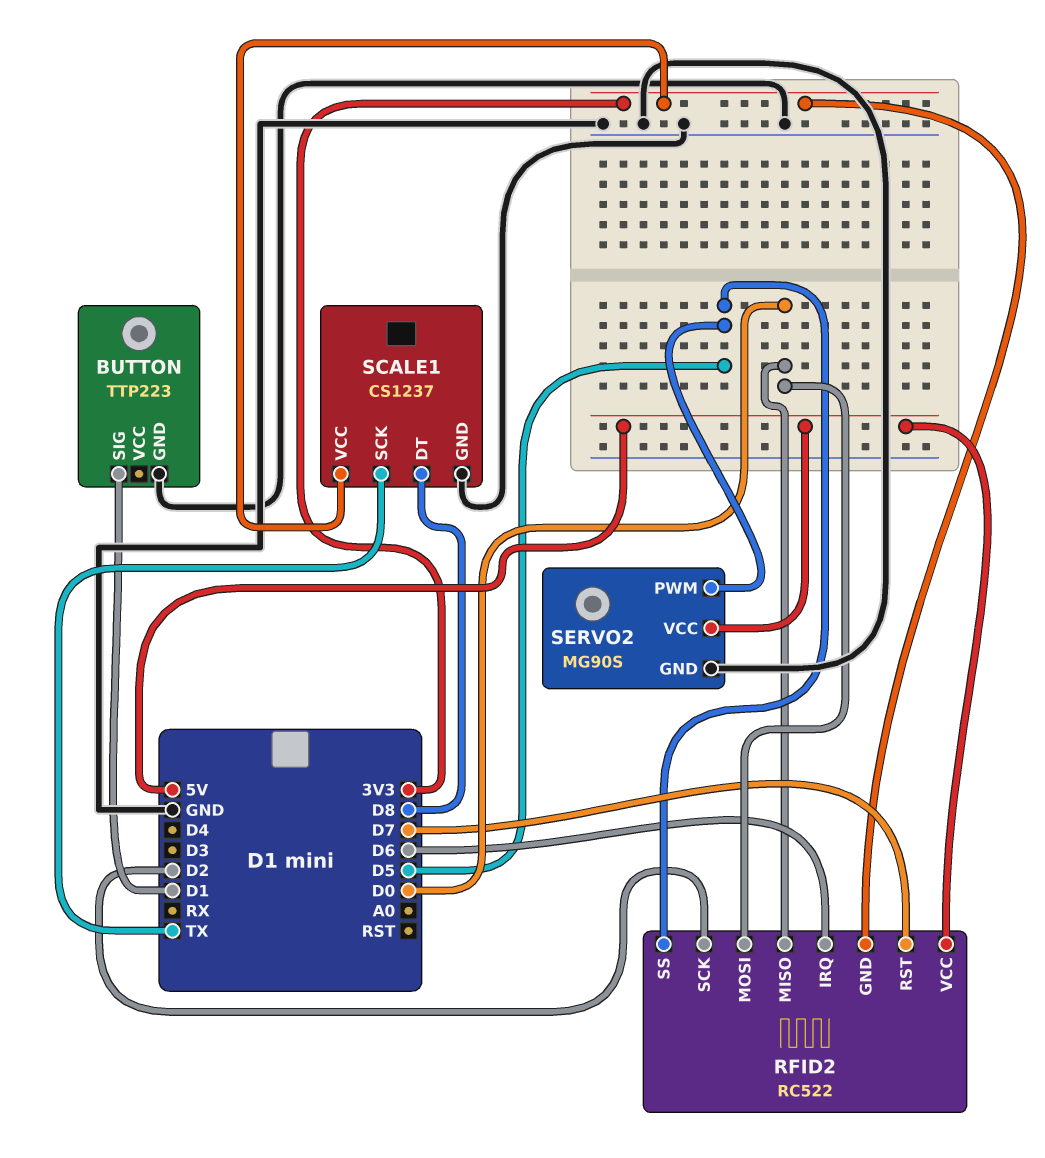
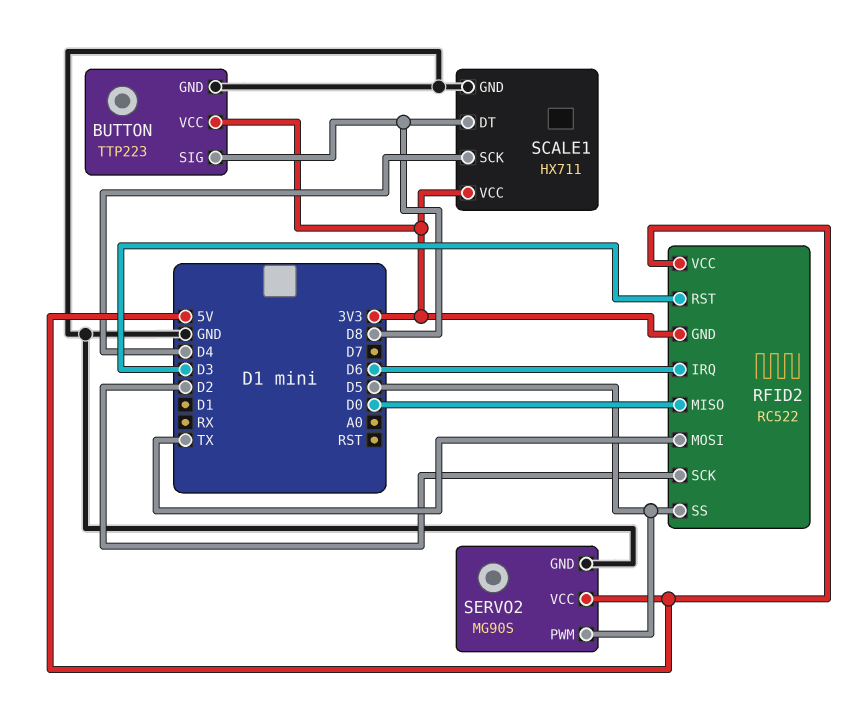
BUTTON pin SIG: D1 -> D8
BUTTON pin VCC: none -> 3V3
RFID2 pin MOSI: D0 -> TX
RFID2 pin RST: D7 -> D3
SCALE1: CS1237 -> HX711
SCALE1 pin SCK: TX -> D4

